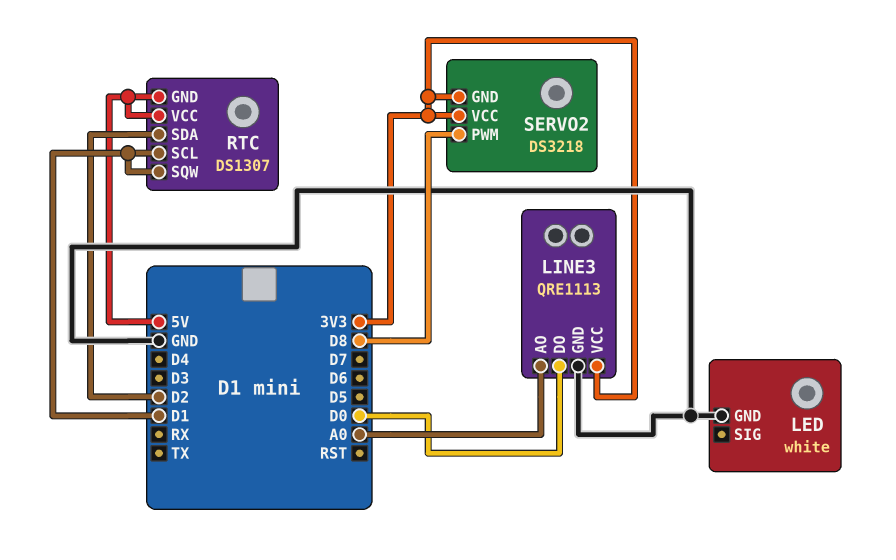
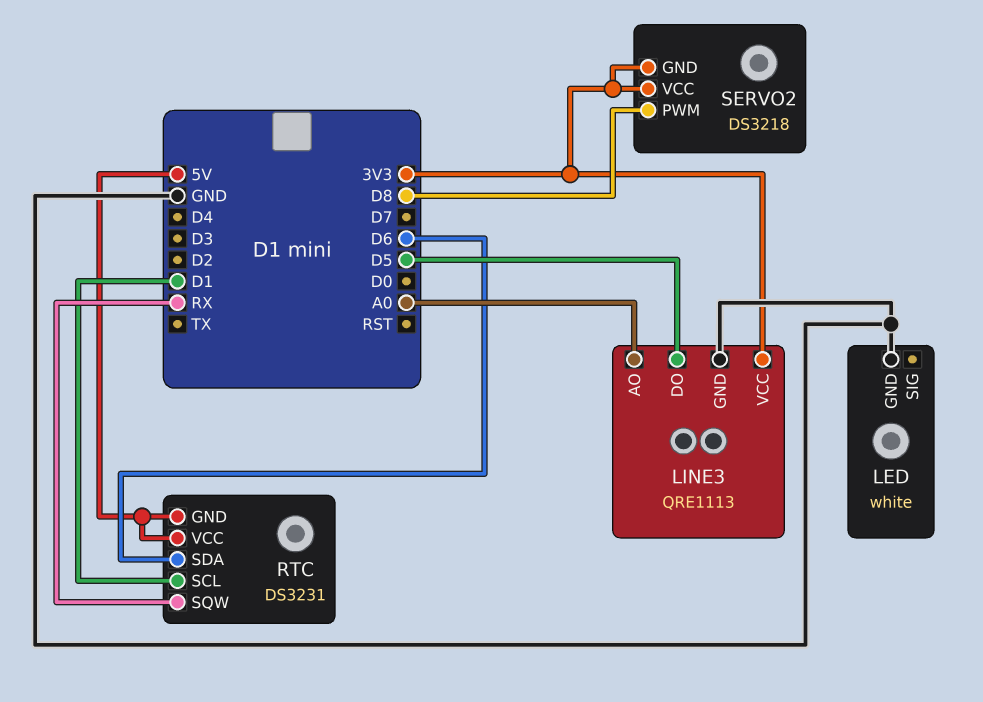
LINE3 pin DO: D0 -> D5
RTC: DS1307 -> DS3231
RTC pin SDA: D2 -> D6
RTC pin SQW: D1 -> RX

